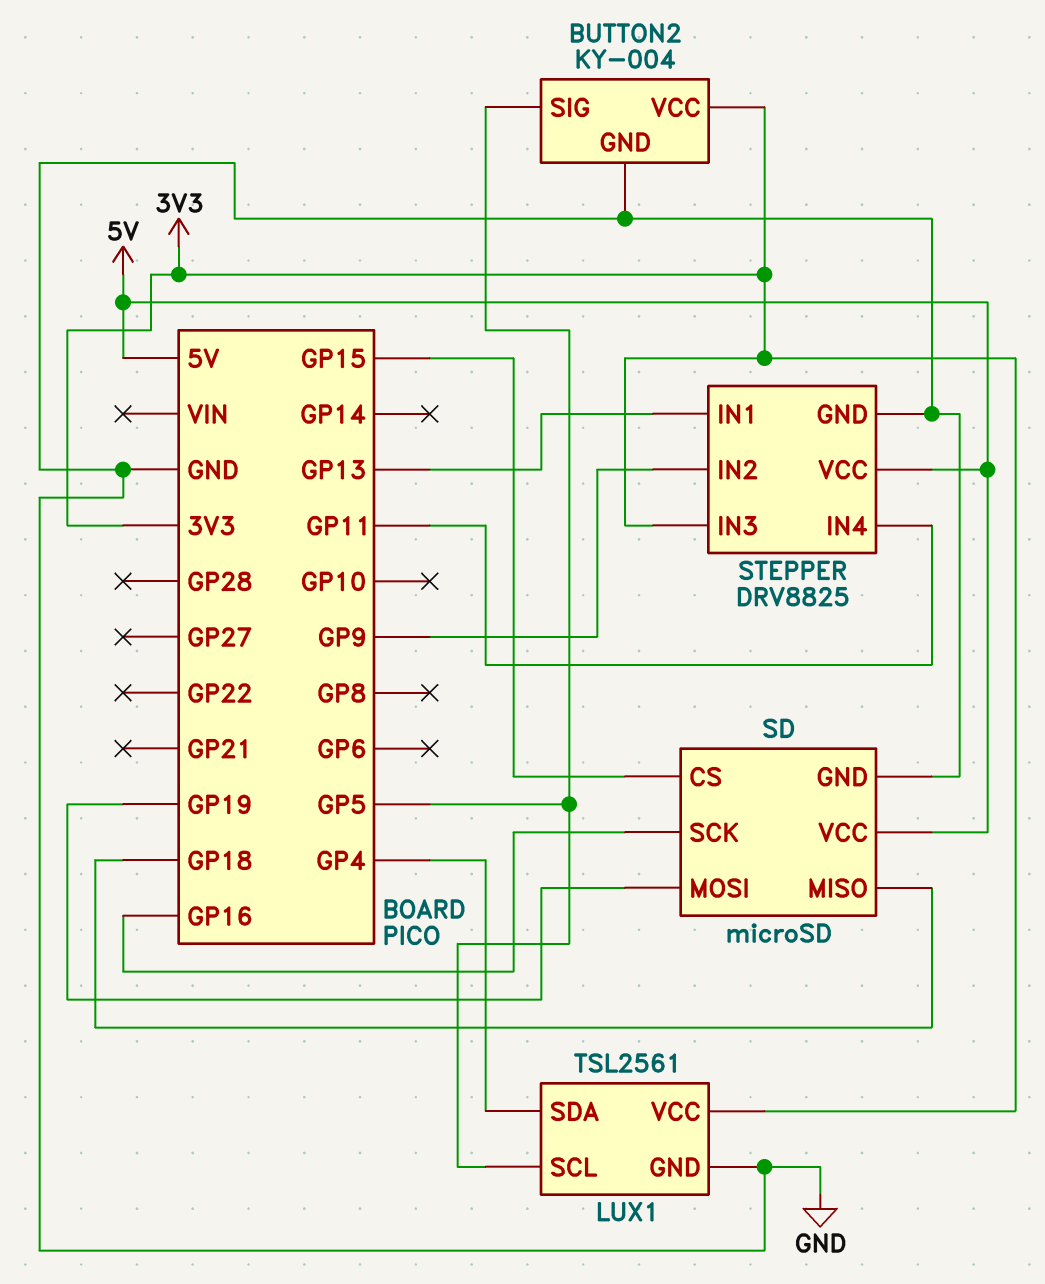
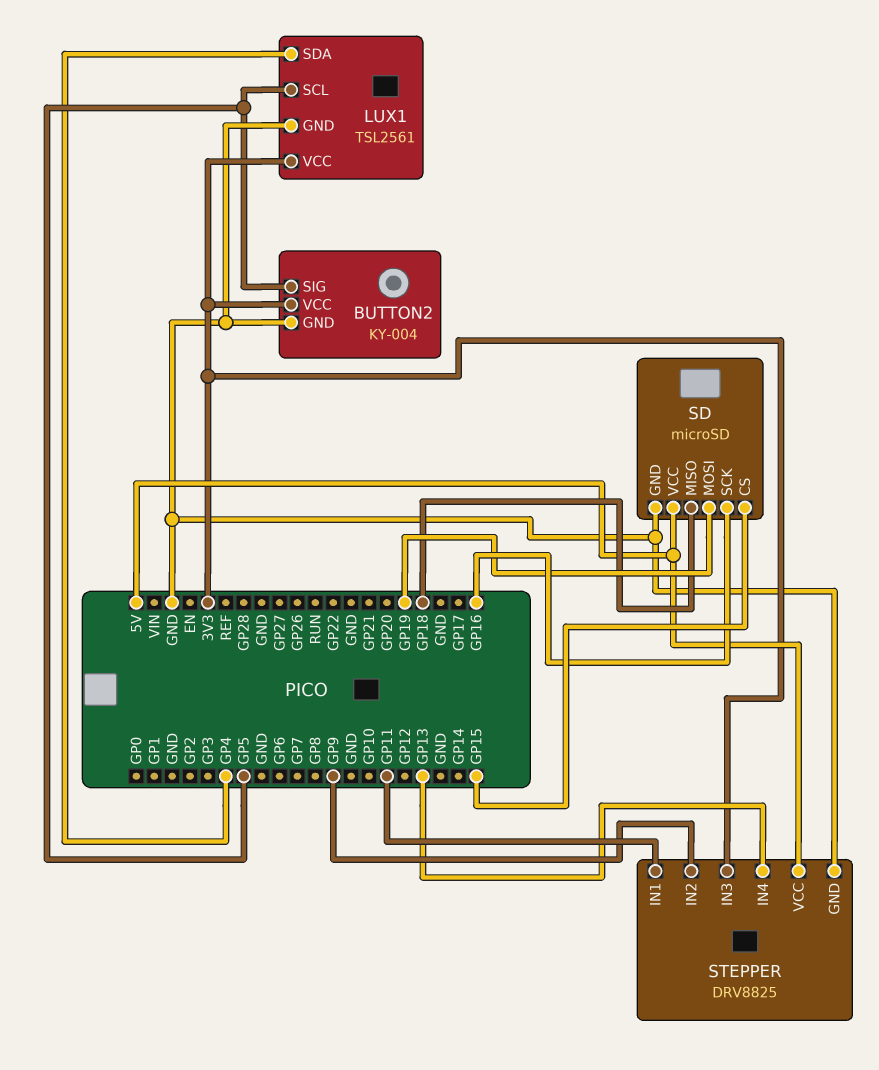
STEPPER pin IN1: GP13 -> GP11
STEPPER pin IN4: GP11 -> GP13

